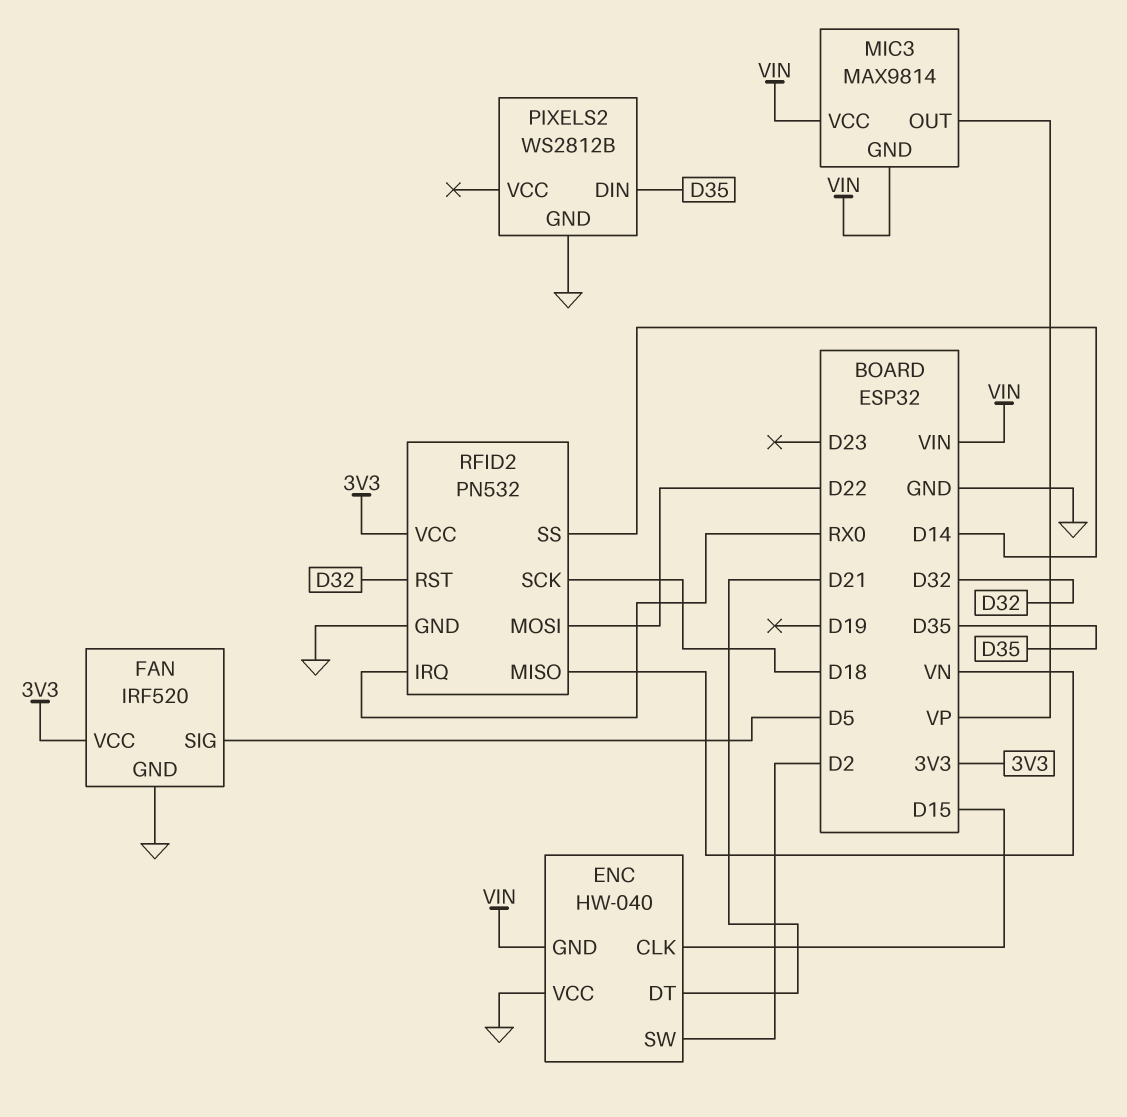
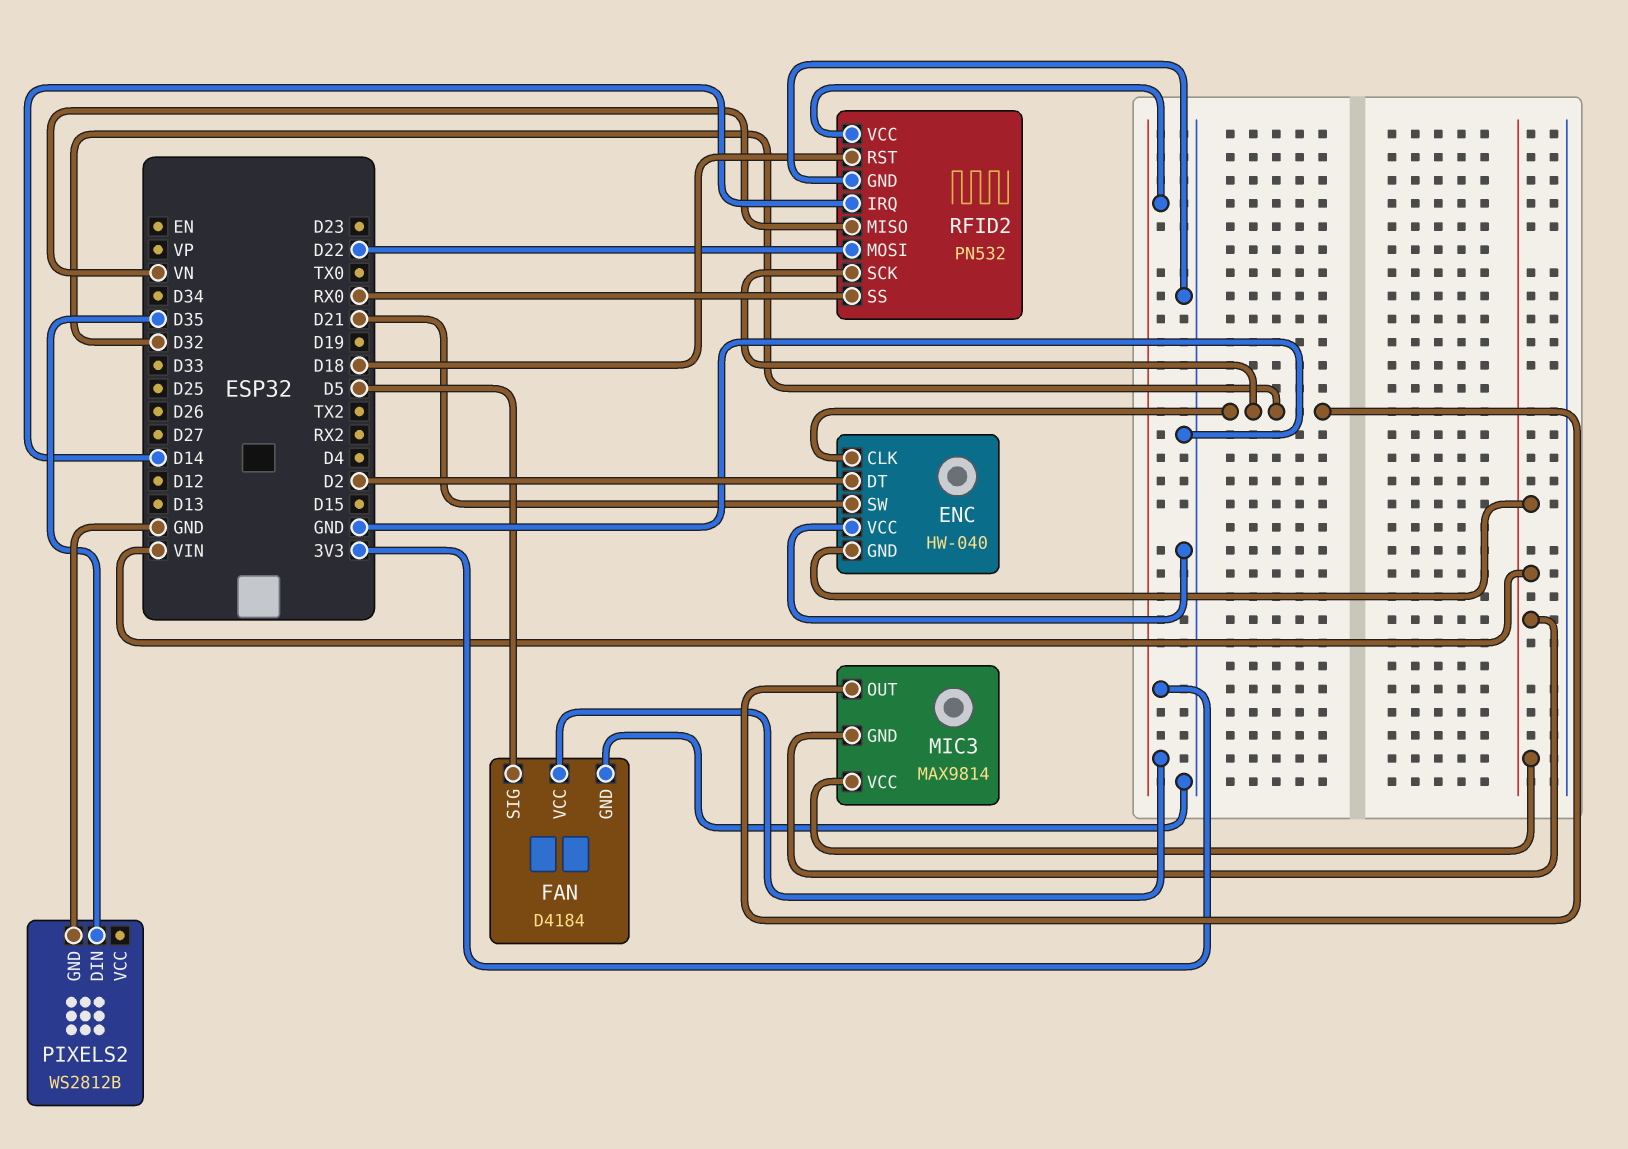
ENC pin CLK: D15 -> D32
ENC pin DT: D21 -> D2
ENC pin SW: D2 -> D21
FAN: IRF520 -> D4184
MIC3 pin OUT: VP -> D32
RFID2 pin IRQ: RX0 -> D14
RFID2 pin RST: D32 -> D18
RFID2 pin SCK: D18 -> D32
RFID2 pin SS: D14 -> RX0

